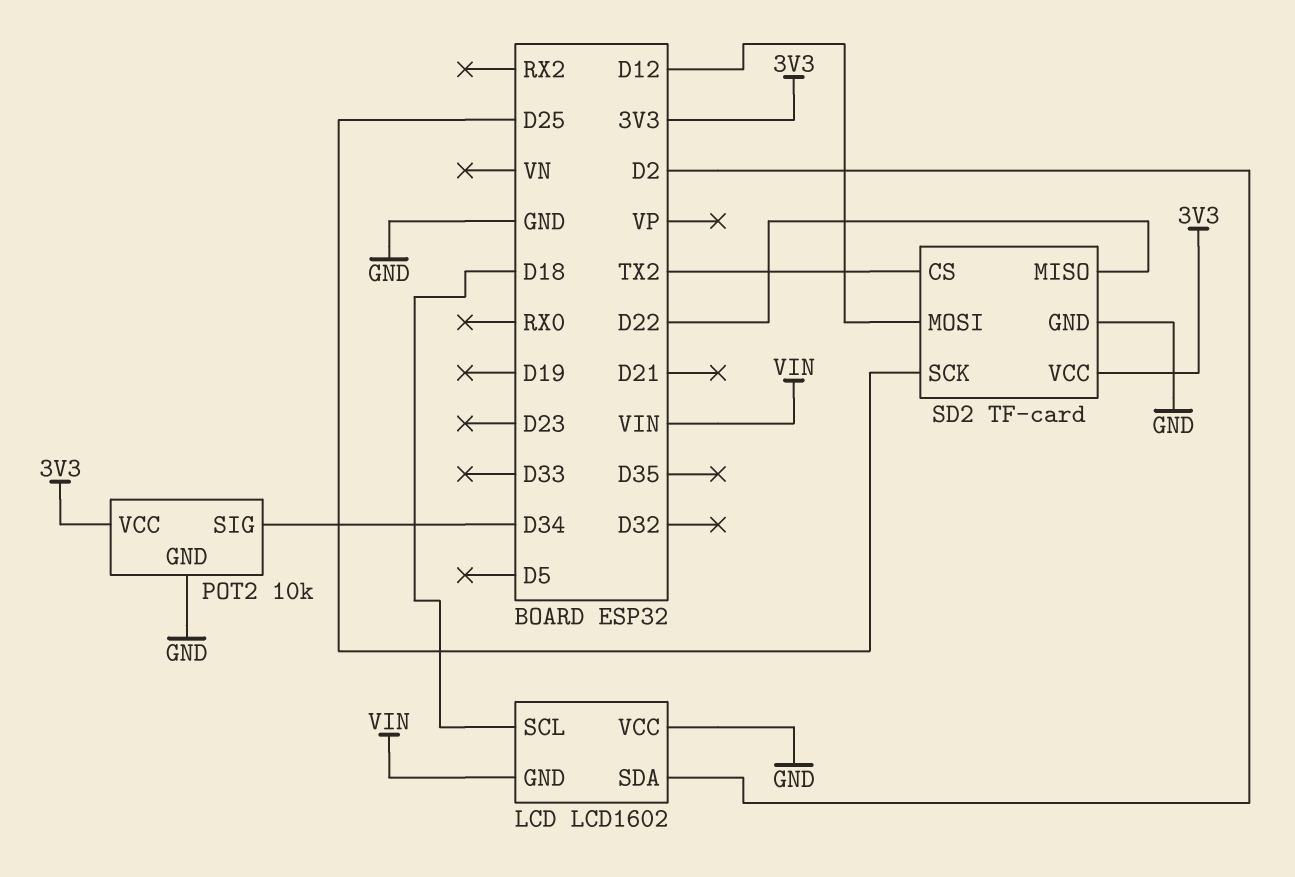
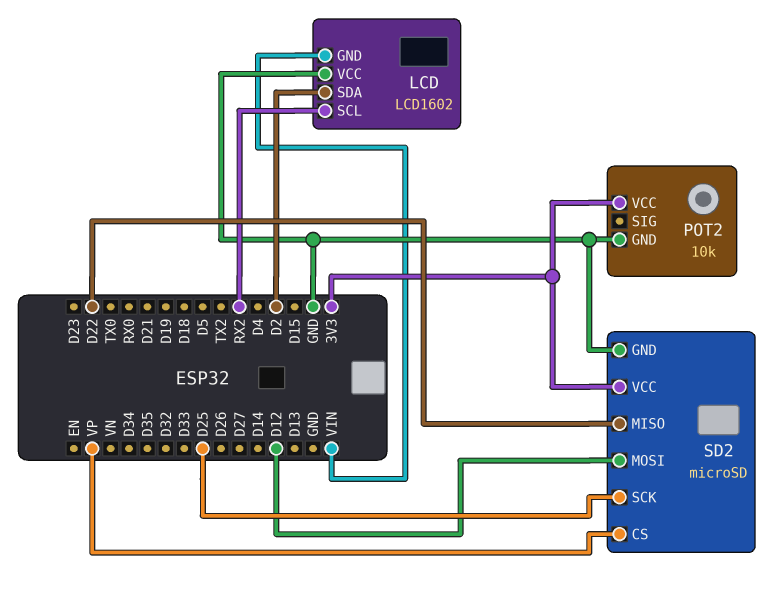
LCD pin SCL: D18 -> RX2
POT2 pin SIG: D34 -> none
SD2: TF-card -> microSD
SD2 pin CS: TX2 -> VP

